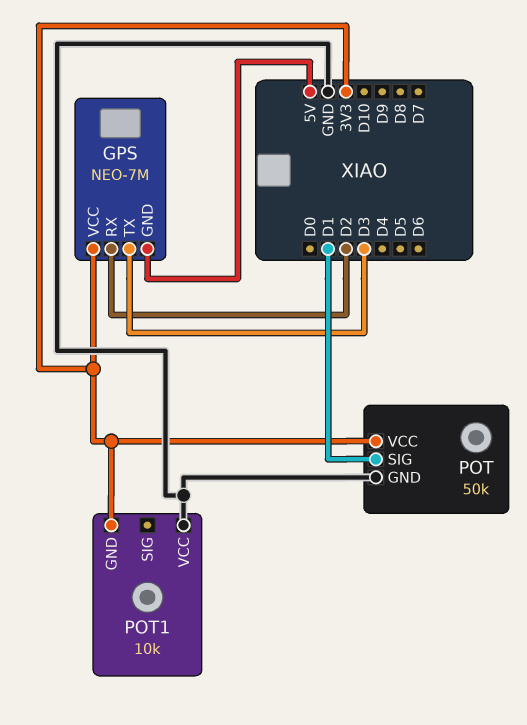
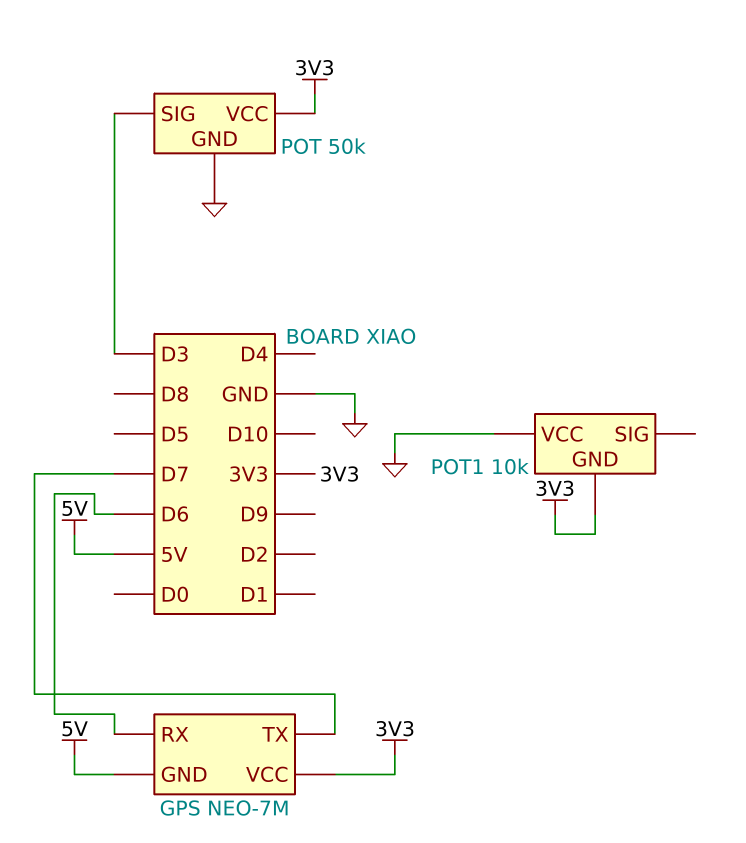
GPS pin RX: D2 -> D6
GPS pin TX: D3 -> D7
POT pin SIG: D1 -> D3

